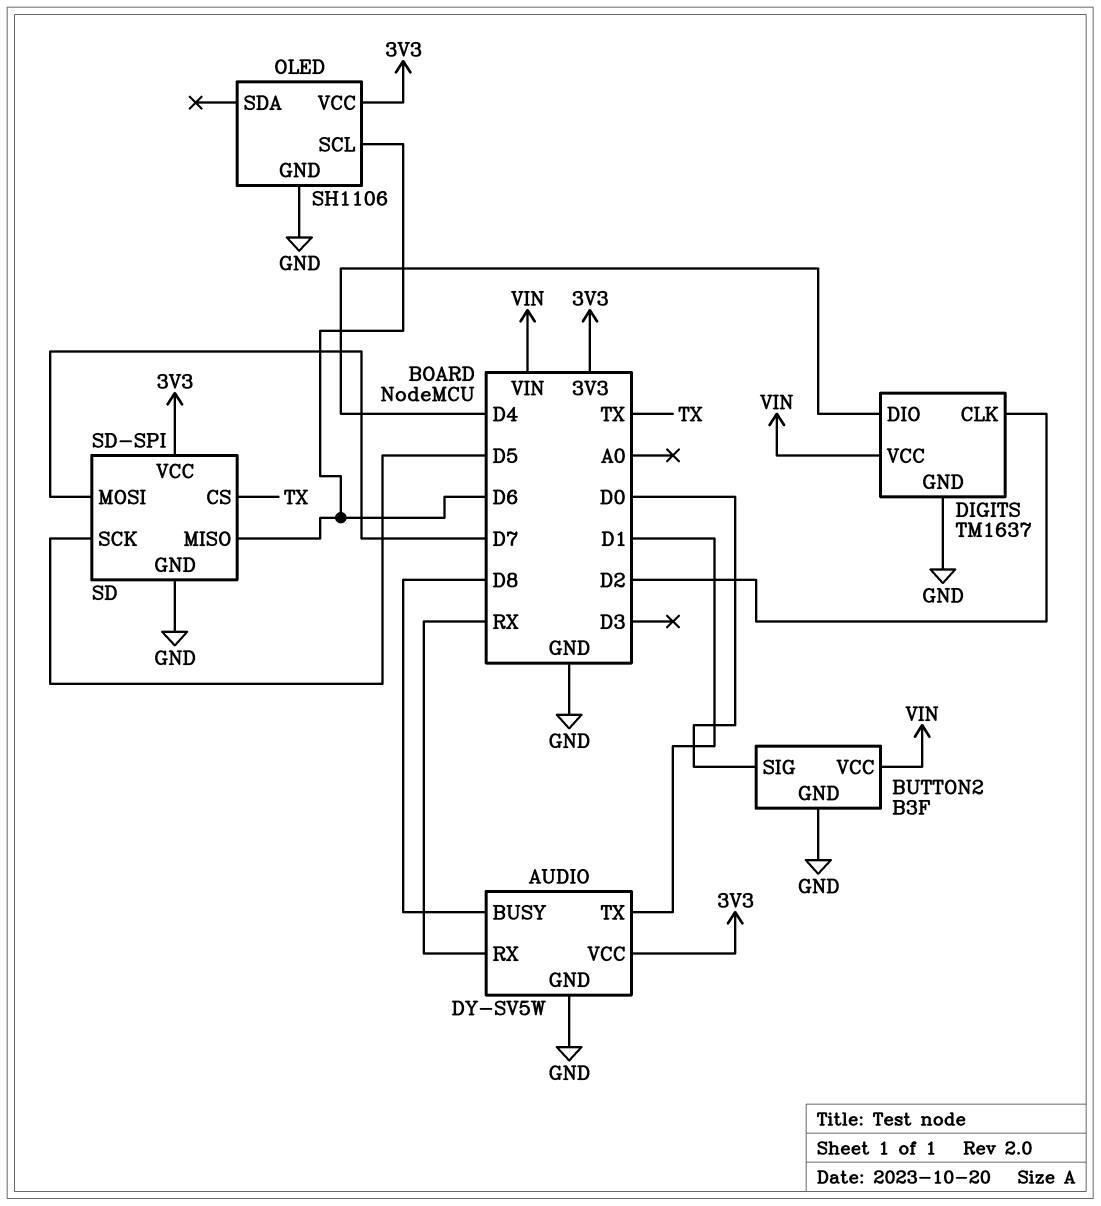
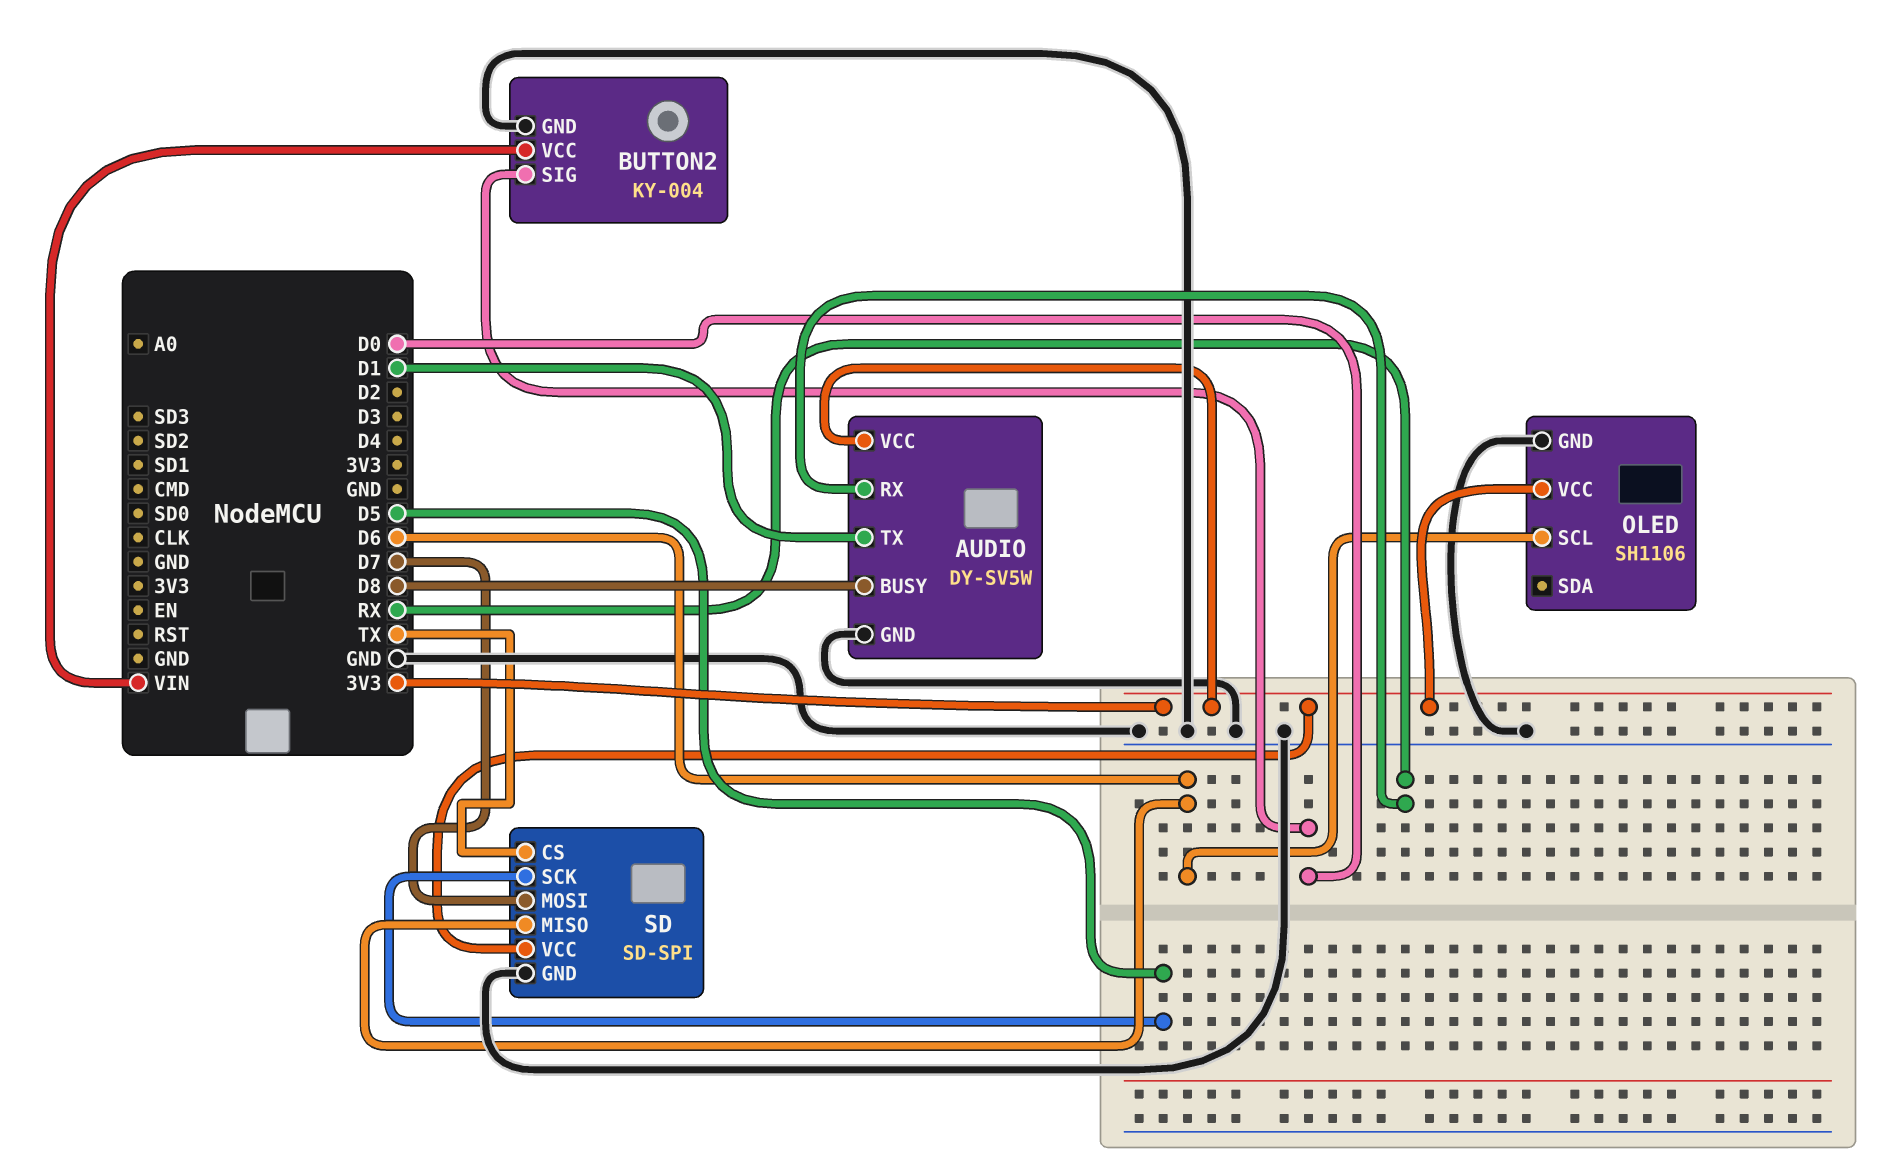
BUTTON2: B3F -> KY-004
DIGITS: TM1637 -> none
DIGITS pin CLK: D2 -> none
DIGITS pin DIO: D4 -> none
DIGITS pin GND: GND -> none
DIGITS pin VCC: VIN -> none

